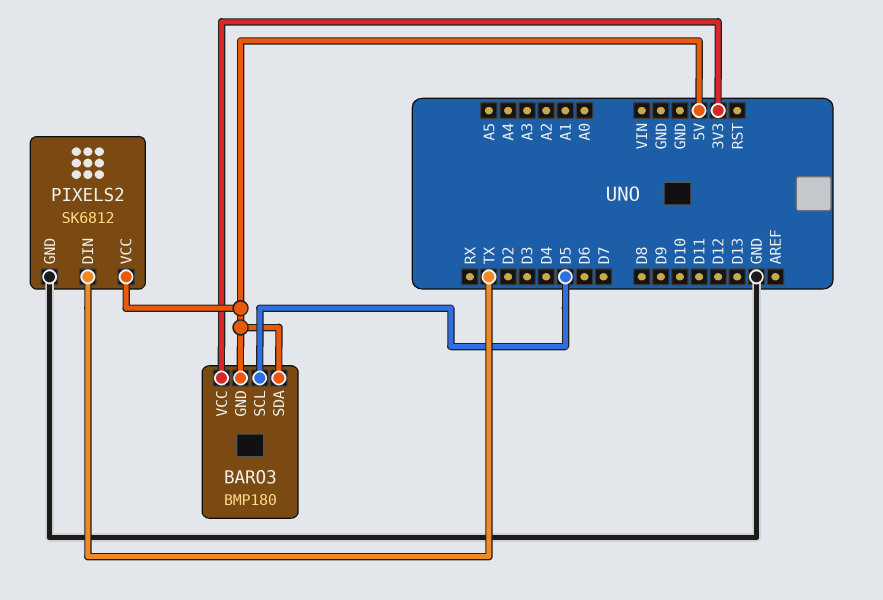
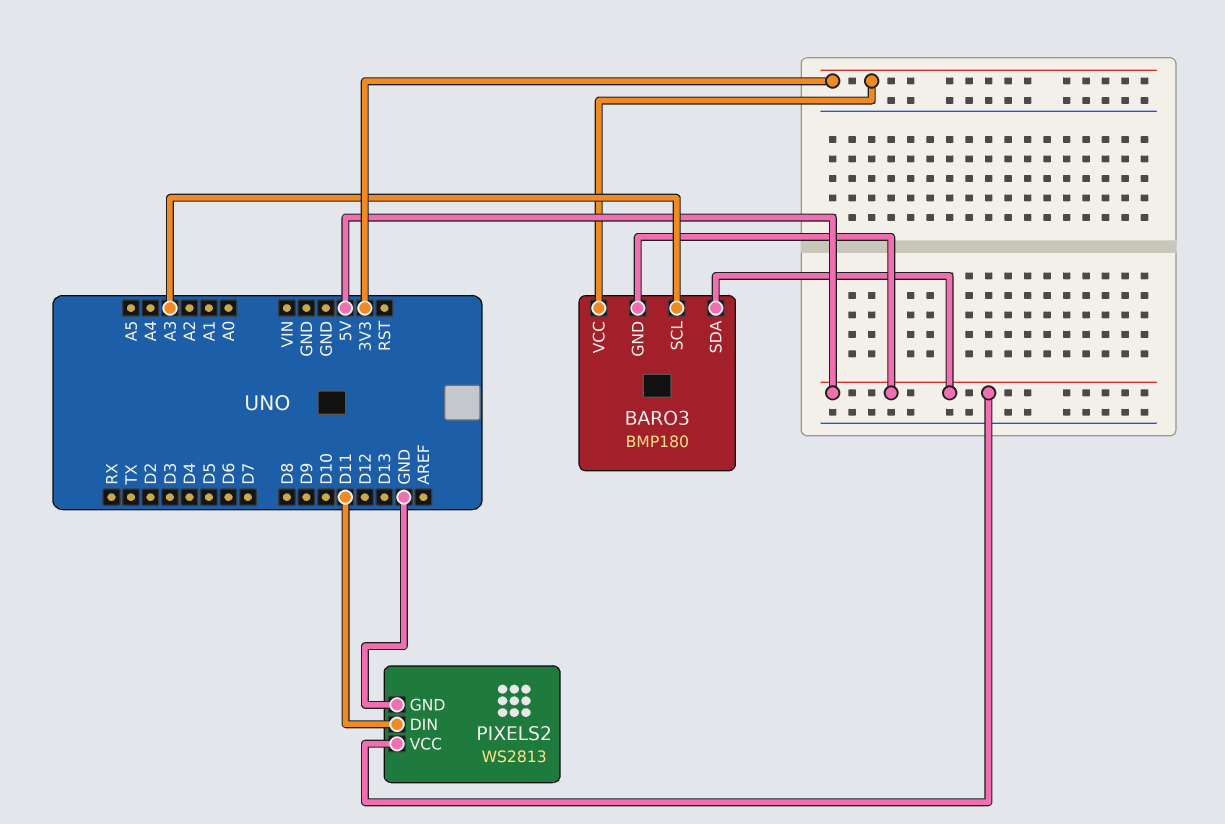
BARO3 pin SCL: D5 -> A3
PIXELS2: SK6812 -> WS2813
PIXELS2 pin DIN: TX -> D11

